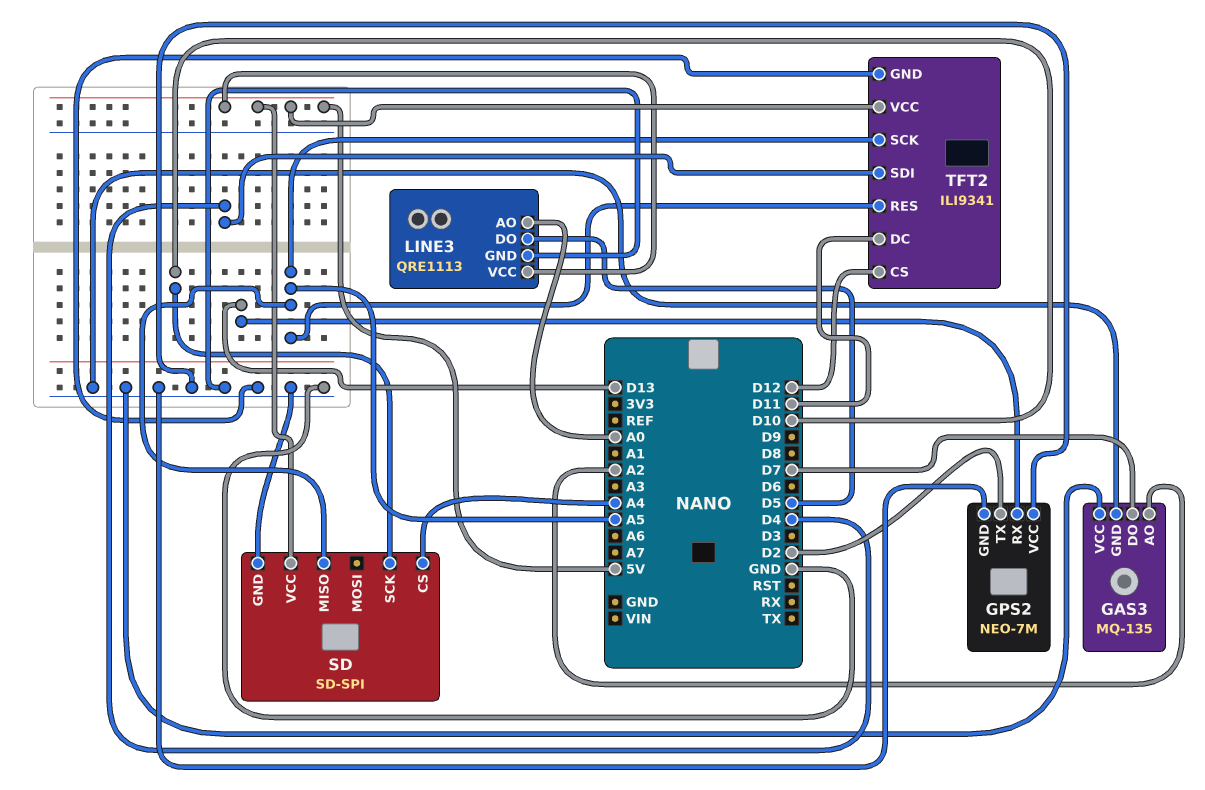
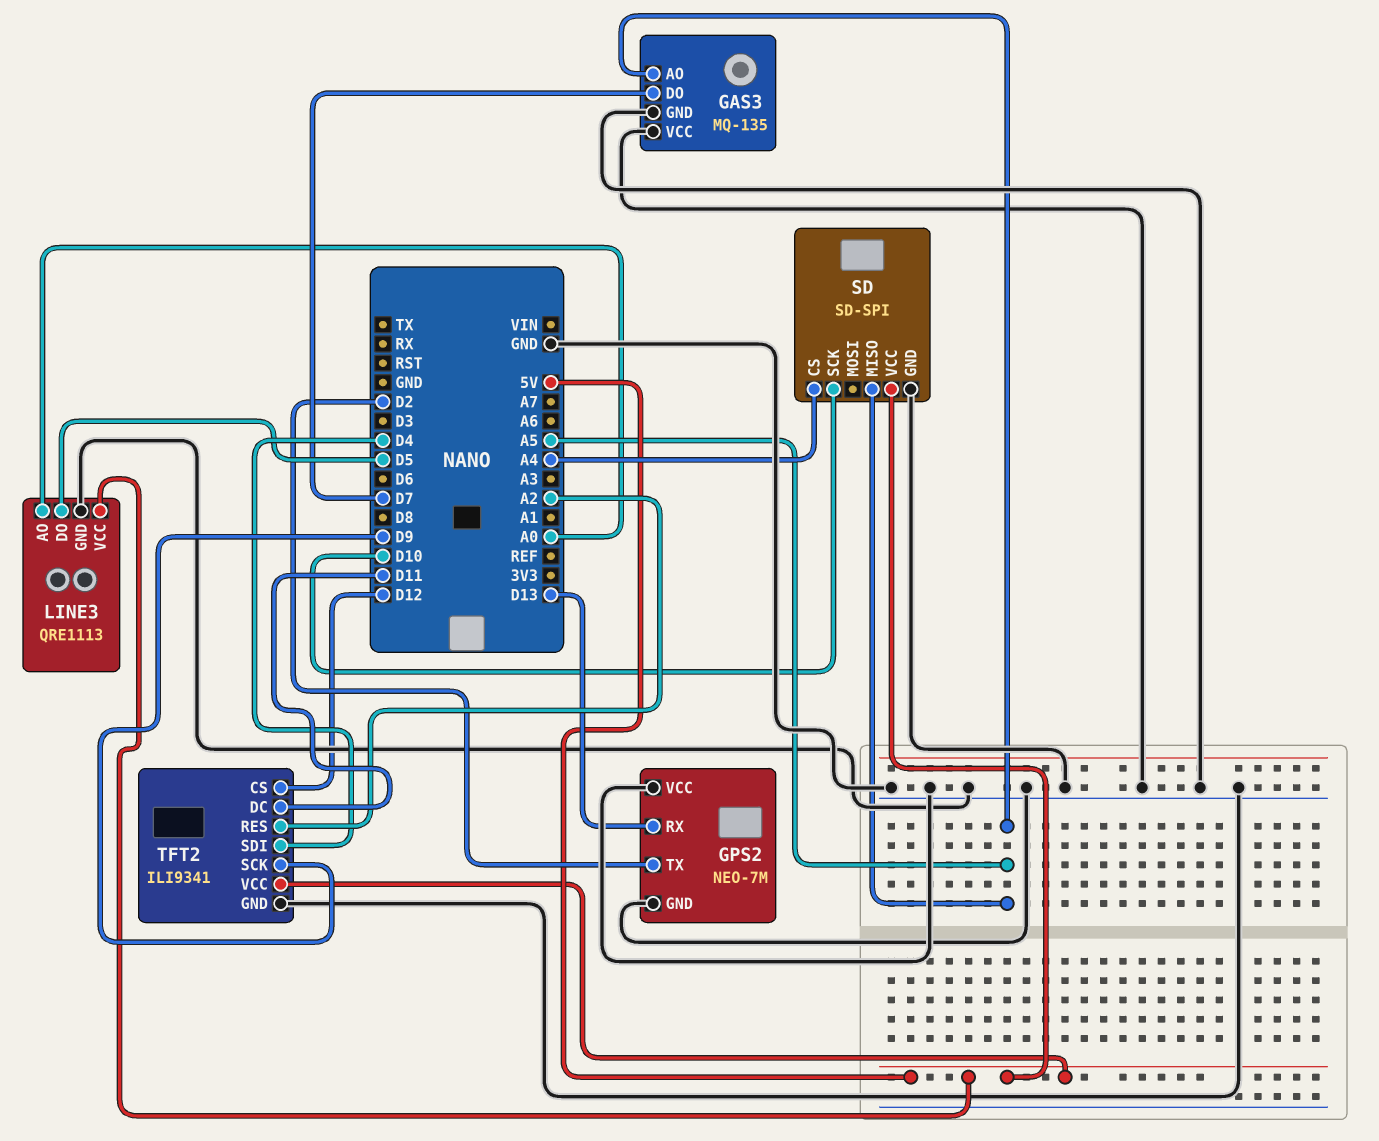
GAS3 pin AO: A2 -> A5
TFT2 pin RES: A5 -> A2
TFT2 pin SCK: A5 -> D9

